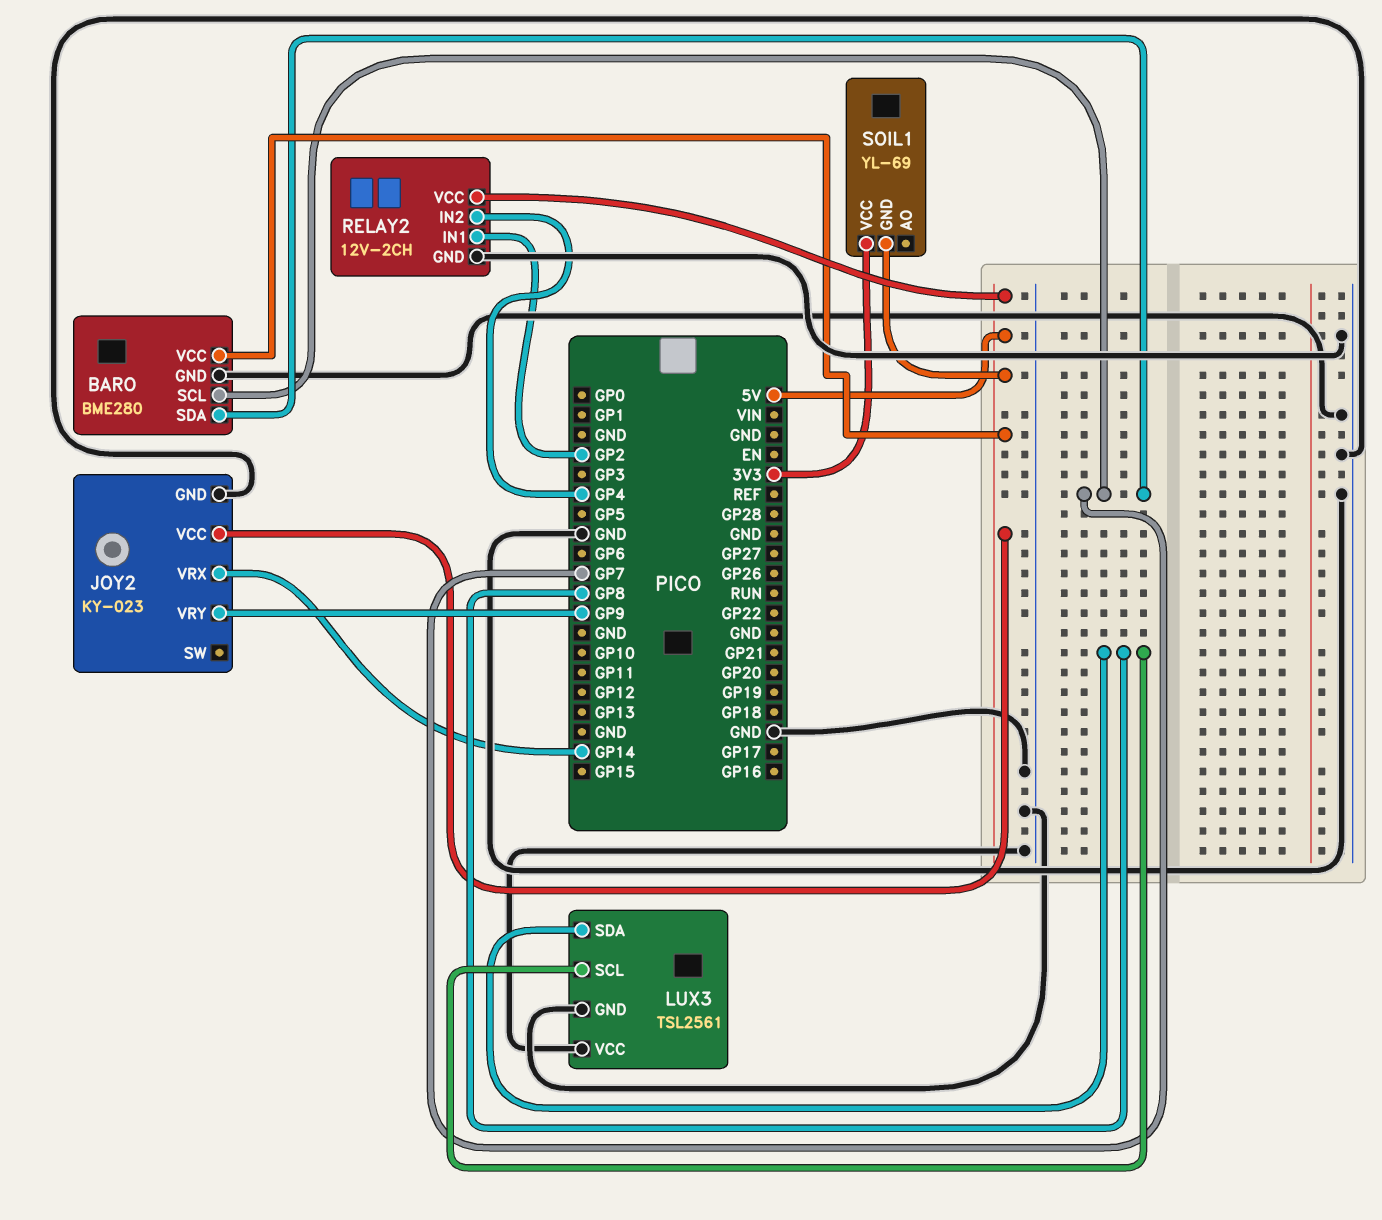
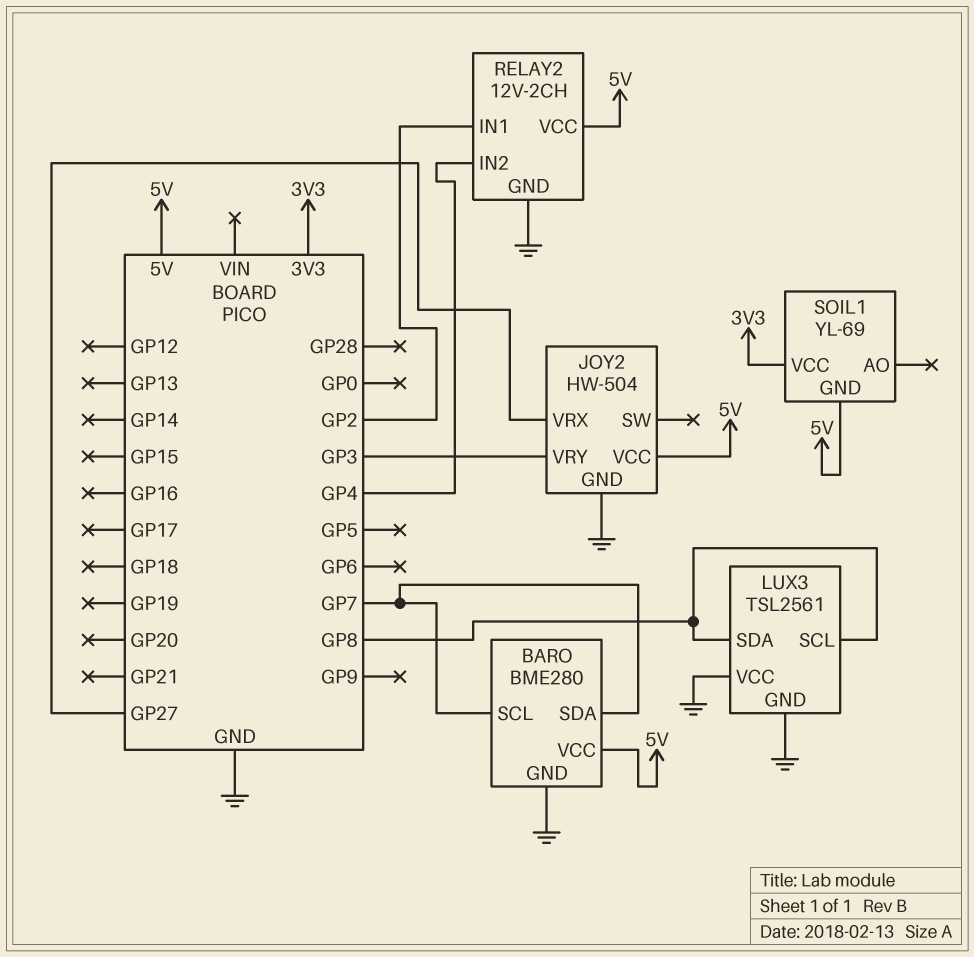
JOY2: KY-023 -> HW-504
JOY2 pin VRX: GP14 -> GP27
JOY2 pin VRY: GP9 -> GP3

